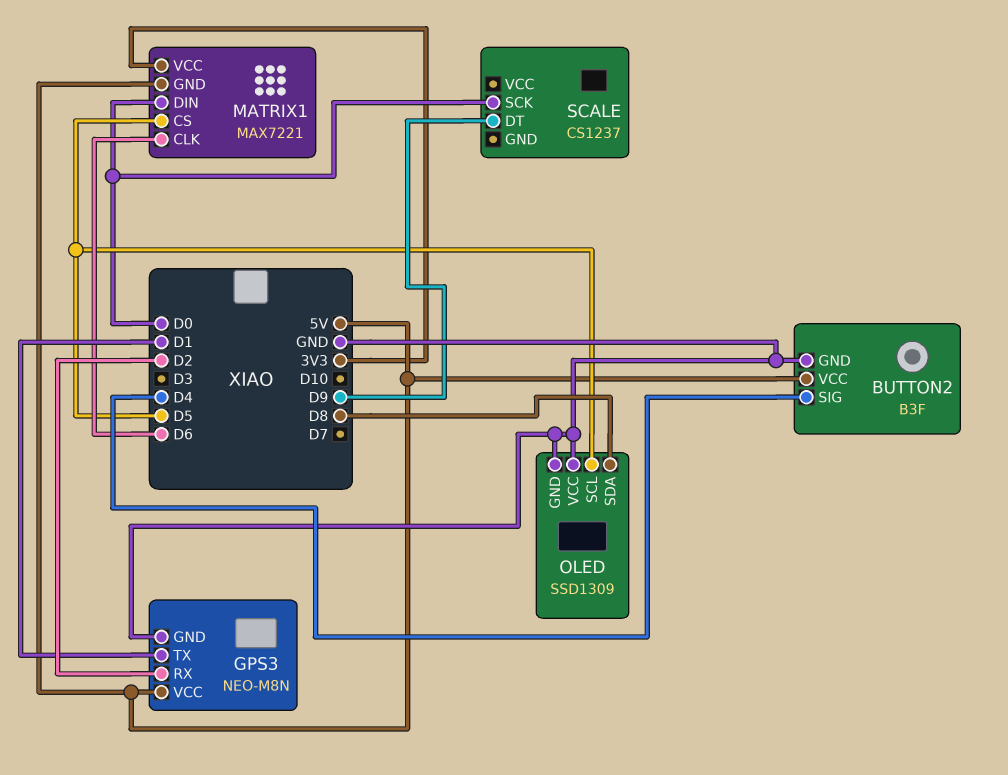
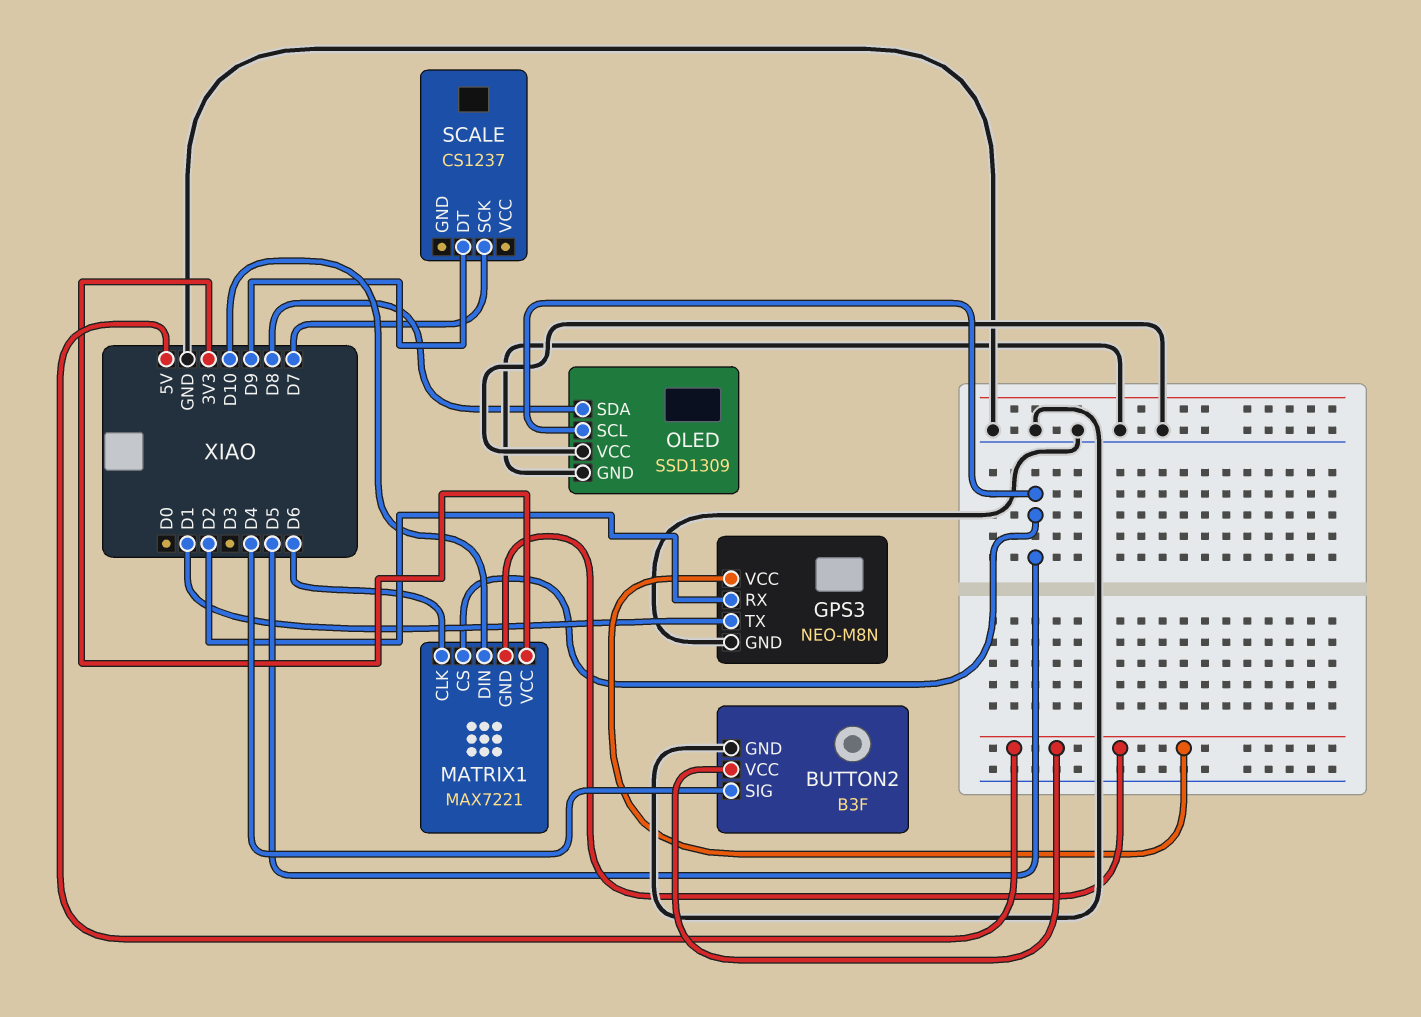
MATRIX1 pin DIN: D0 -> D10
SCALE pin SCK: D0 -> D7

